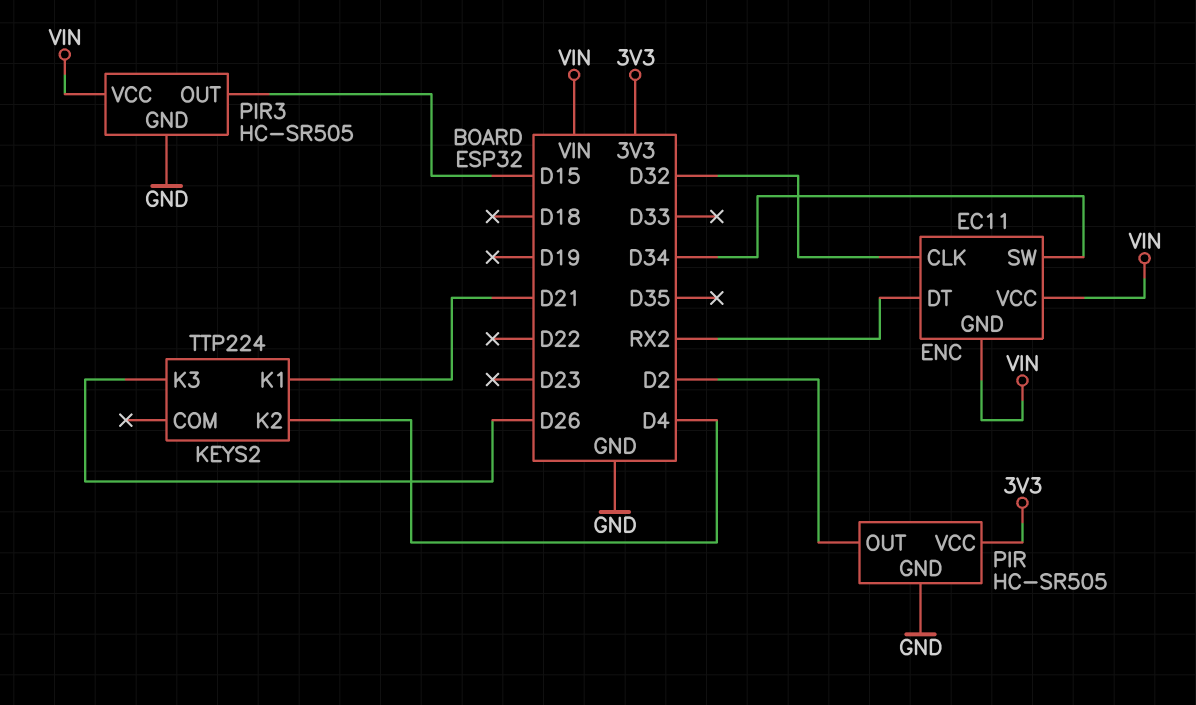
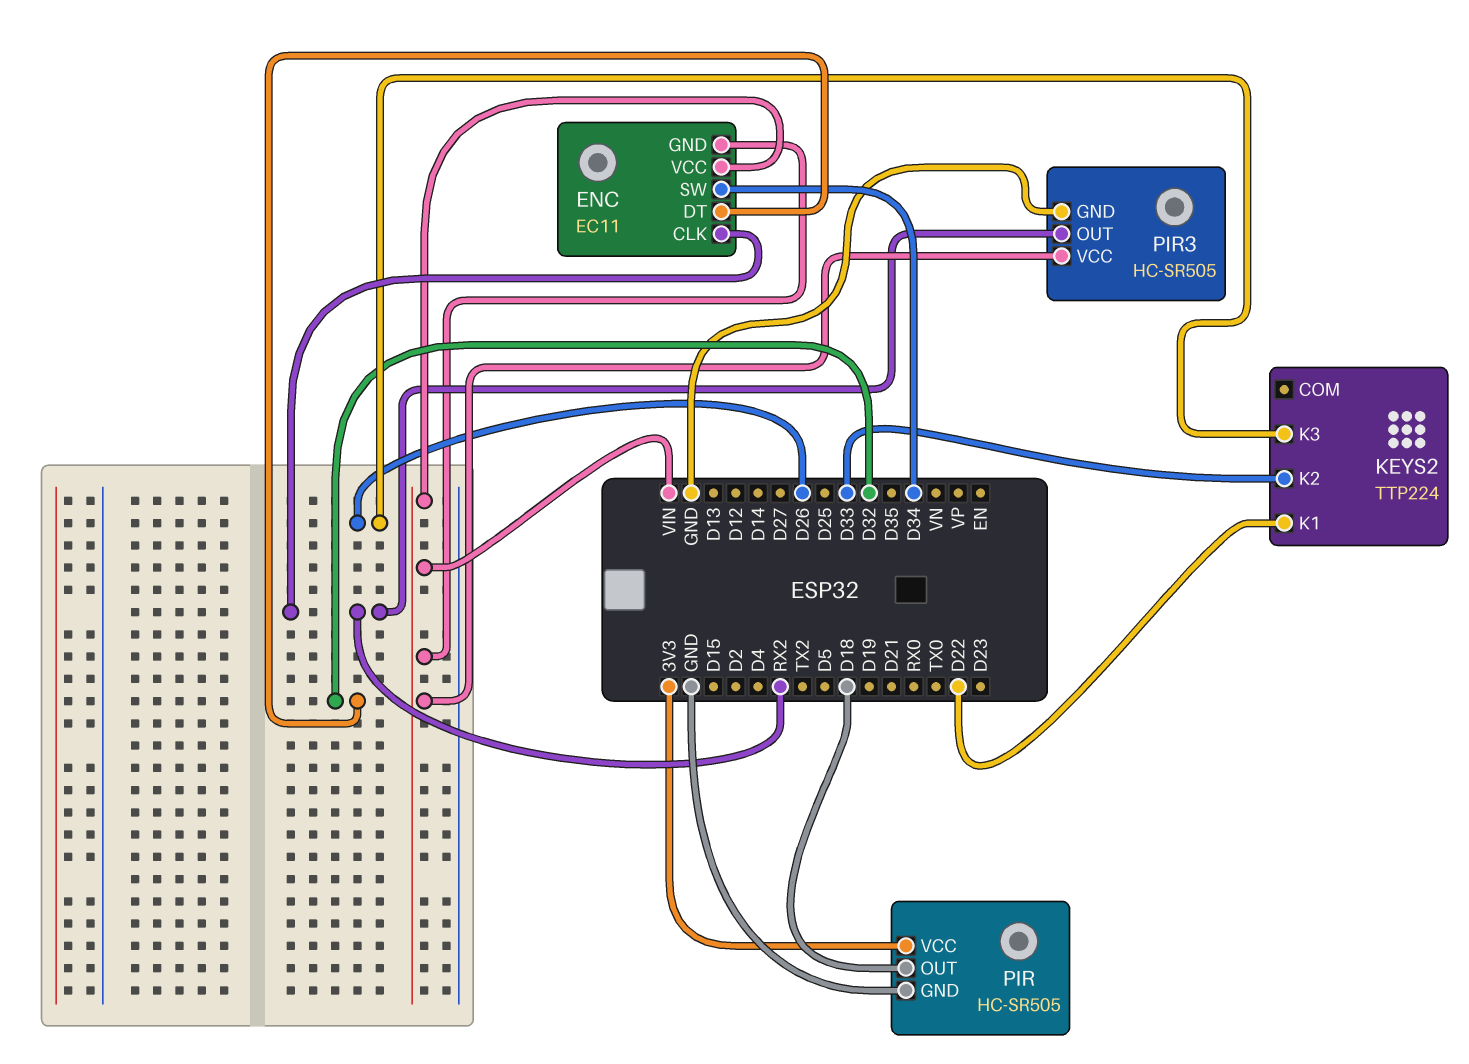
ENC pin CLK: D32 -> RX2
ENC pin DT: RX2 -> D32
KEYS2 pin K1: D21 -> D22
KEYS2 pin K2: D4 -> D33
PIR pin OUT: D2 -> D18
PIR3 pin OUT: D15 -> RX2

